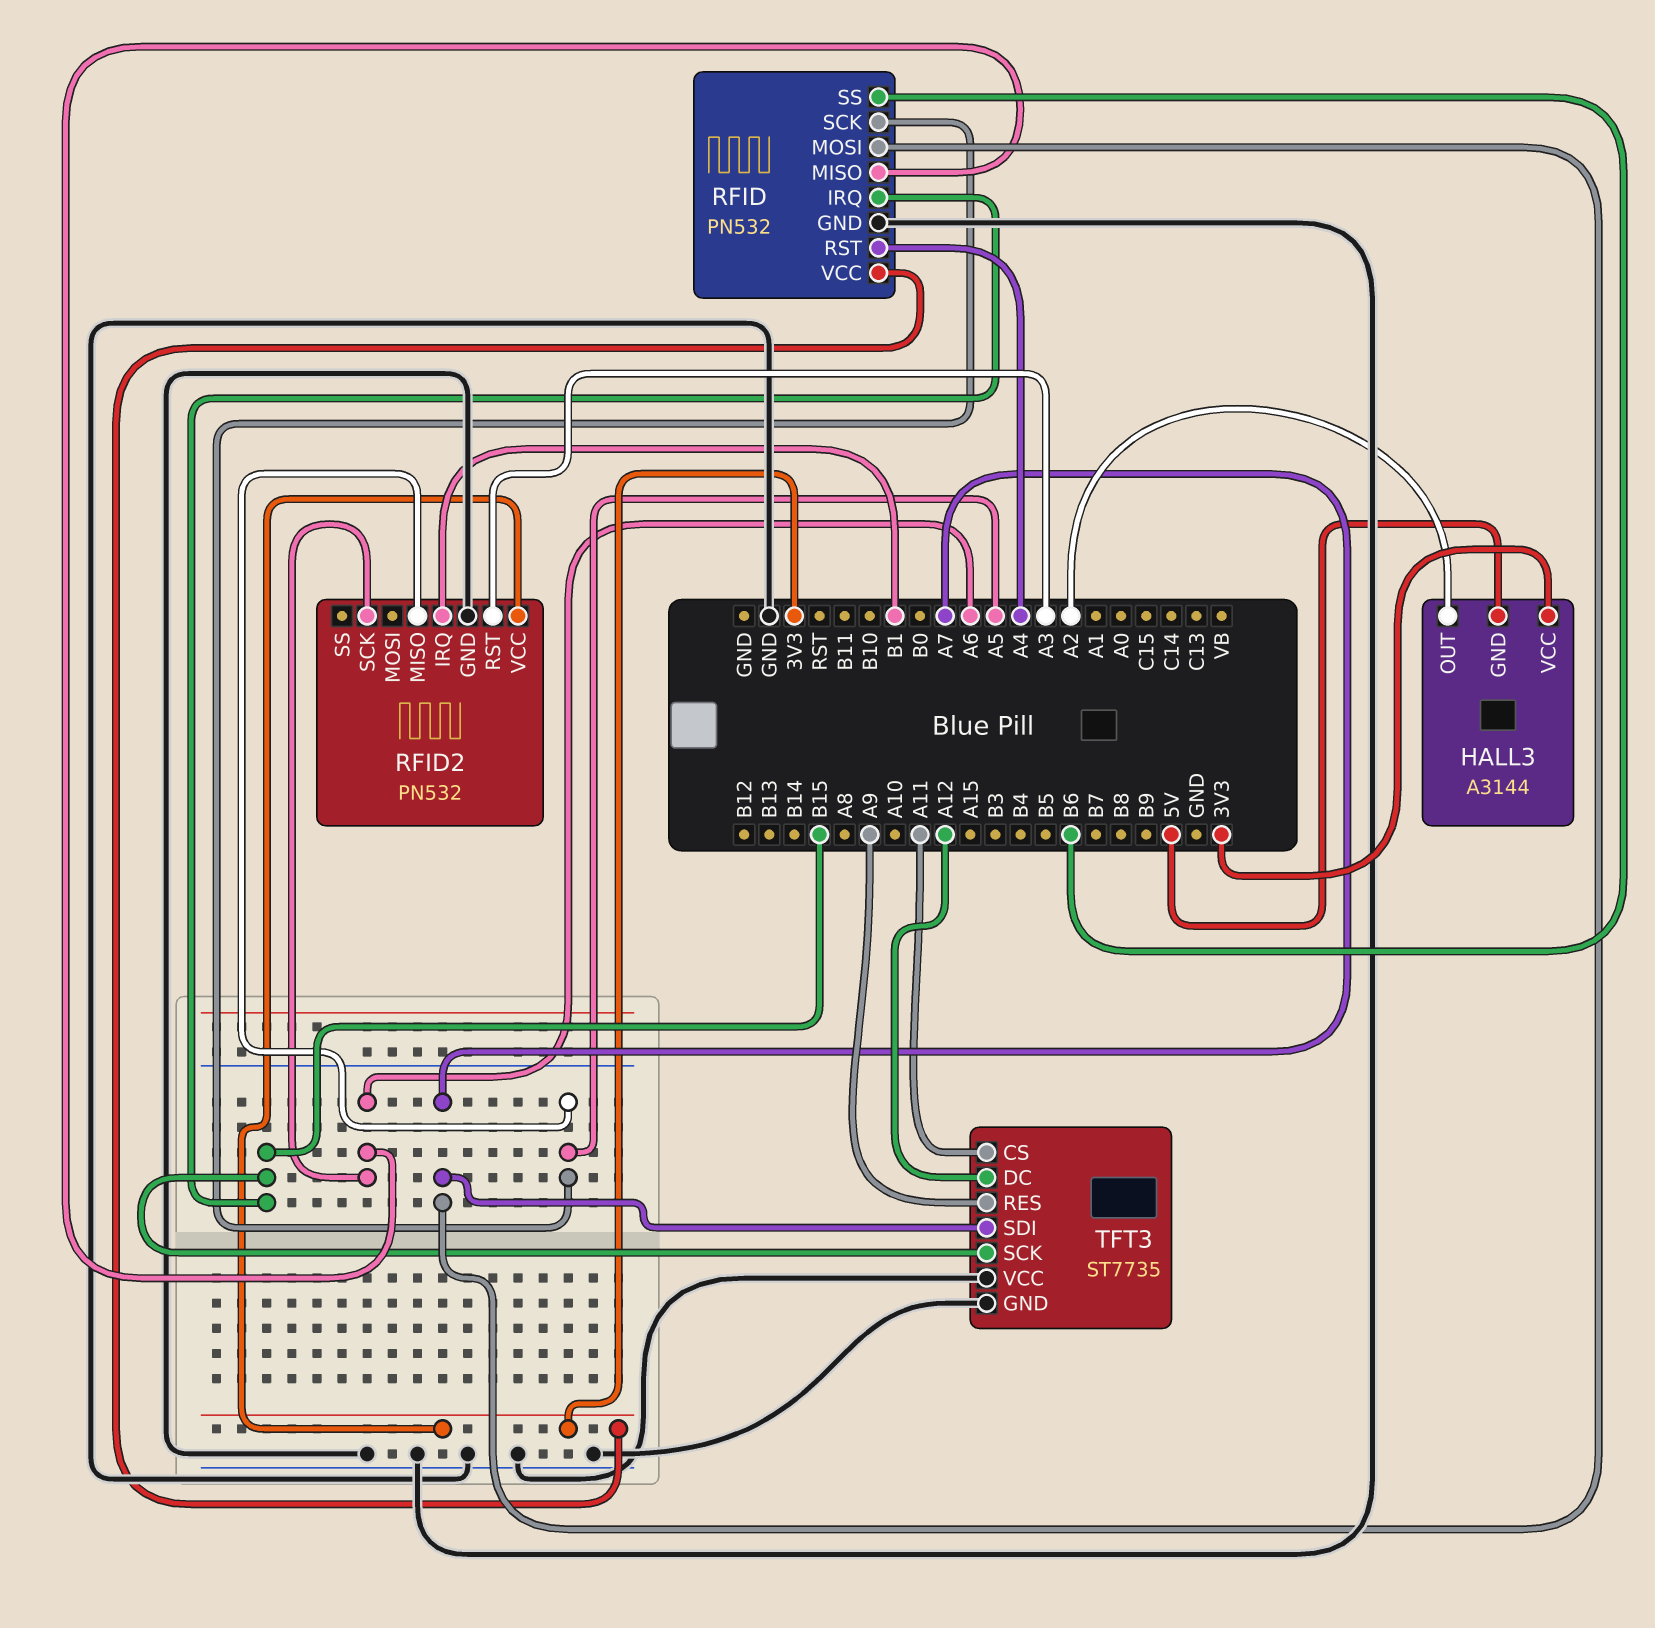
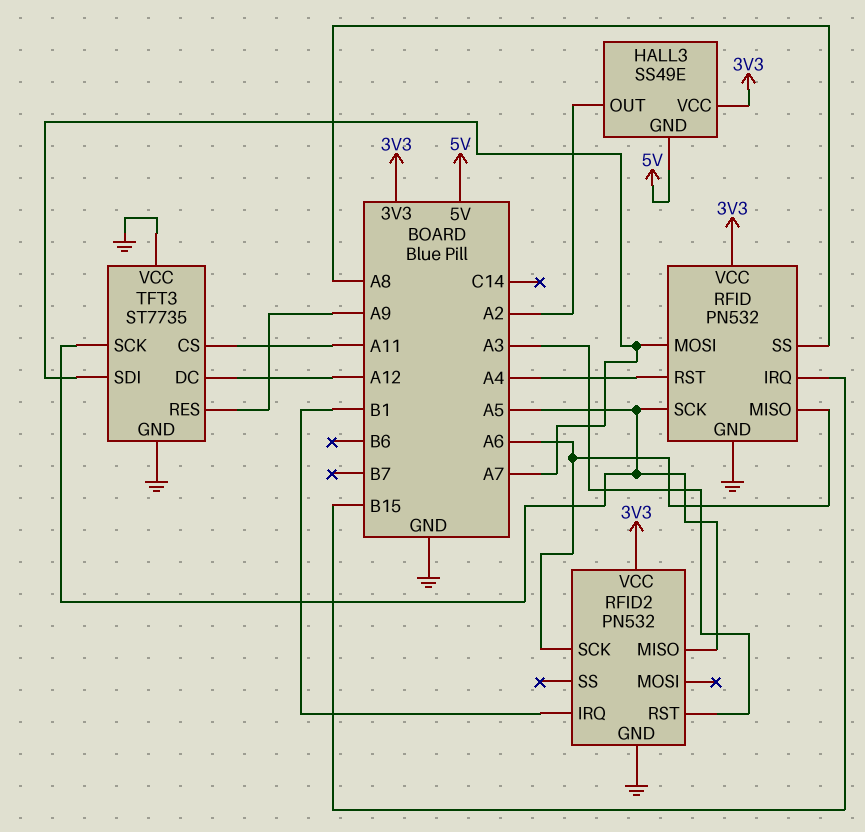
HALL3: A3144 -> SS49E
RFID pin SS: B6 -> A8
TFT3 pin SCK: B15 -> A5

